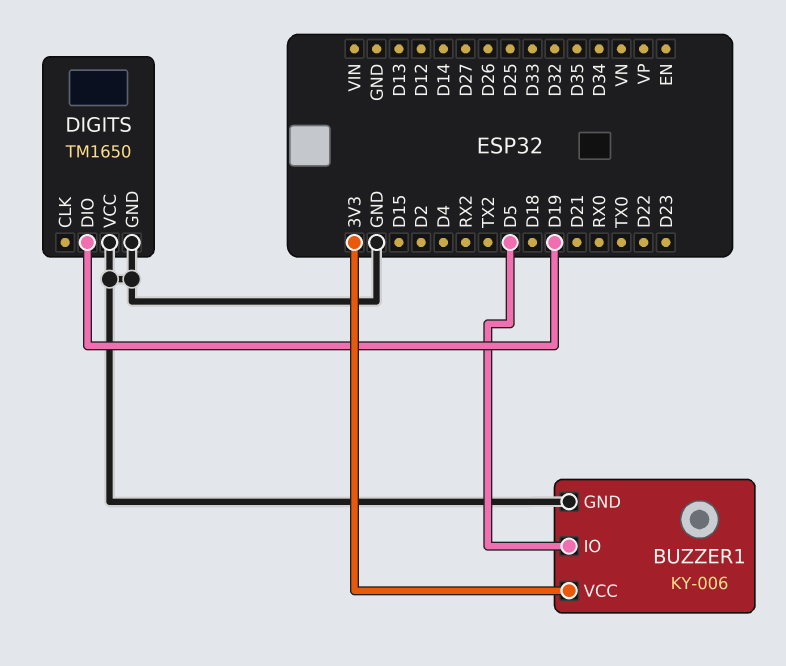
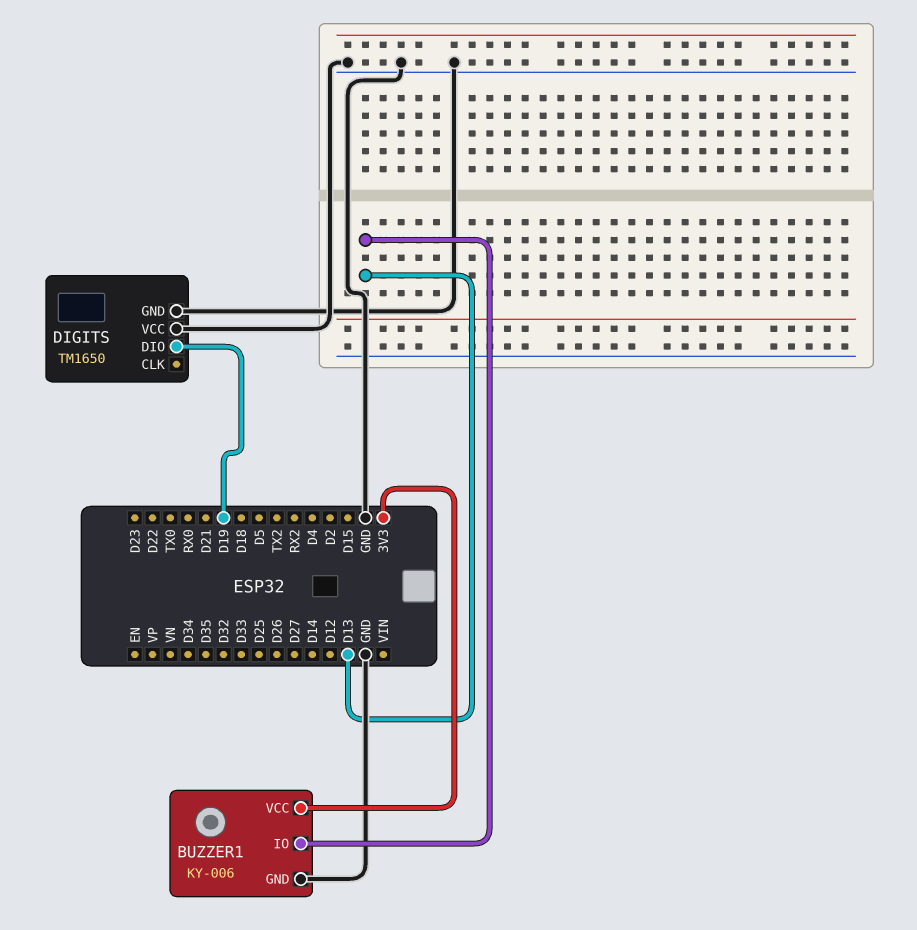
BUZZER1 pin IO: D5 -> D13

